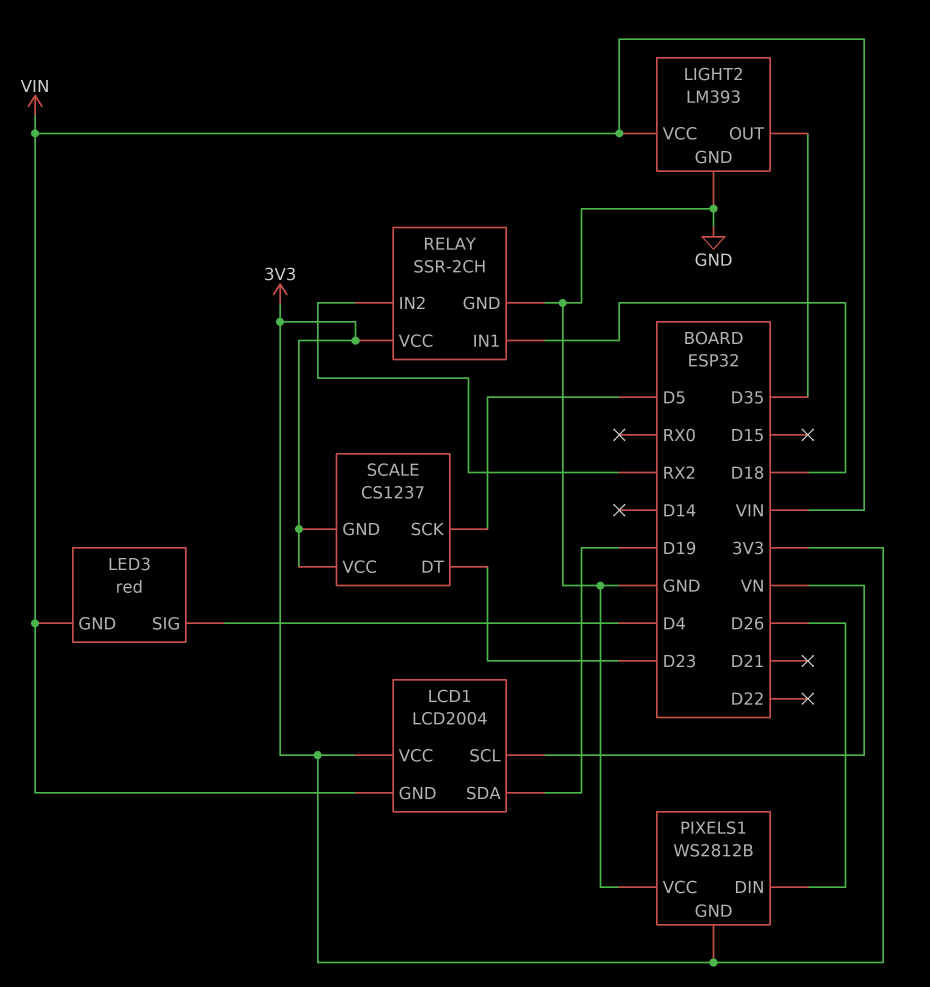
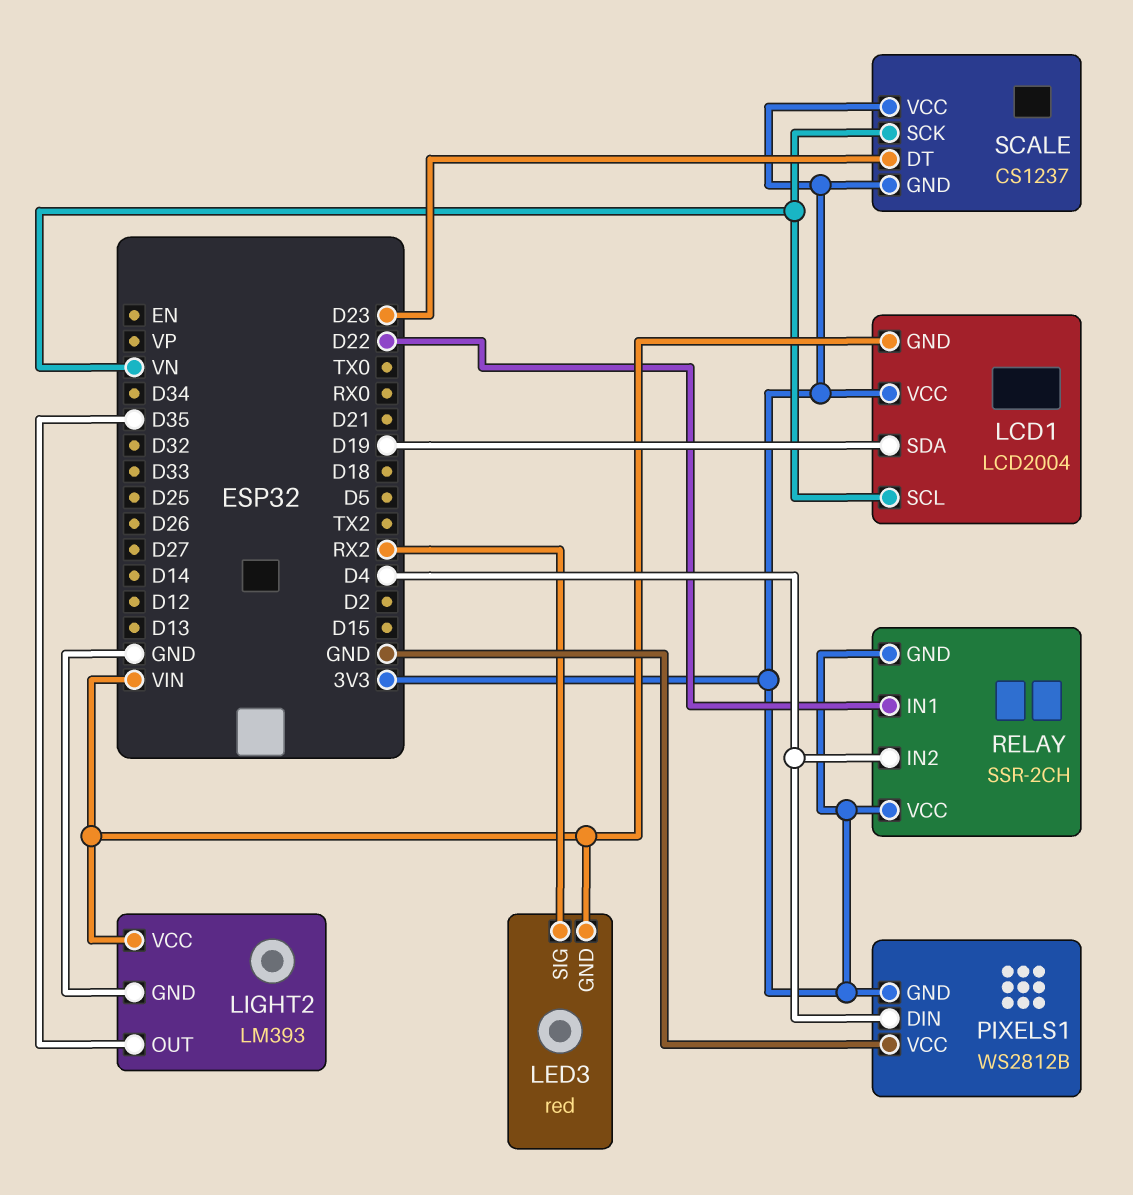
LED3 pin SIG: D4 -> RX2
PIXELS1 pin DIN: D26 -> D4
RELAY pin GND: GND -> 3V3
RELAY pin IN1: D18 -> D22
RELAY pin IN2: RX2 -> D4
SCALE pin SCK: D5 -> VN

